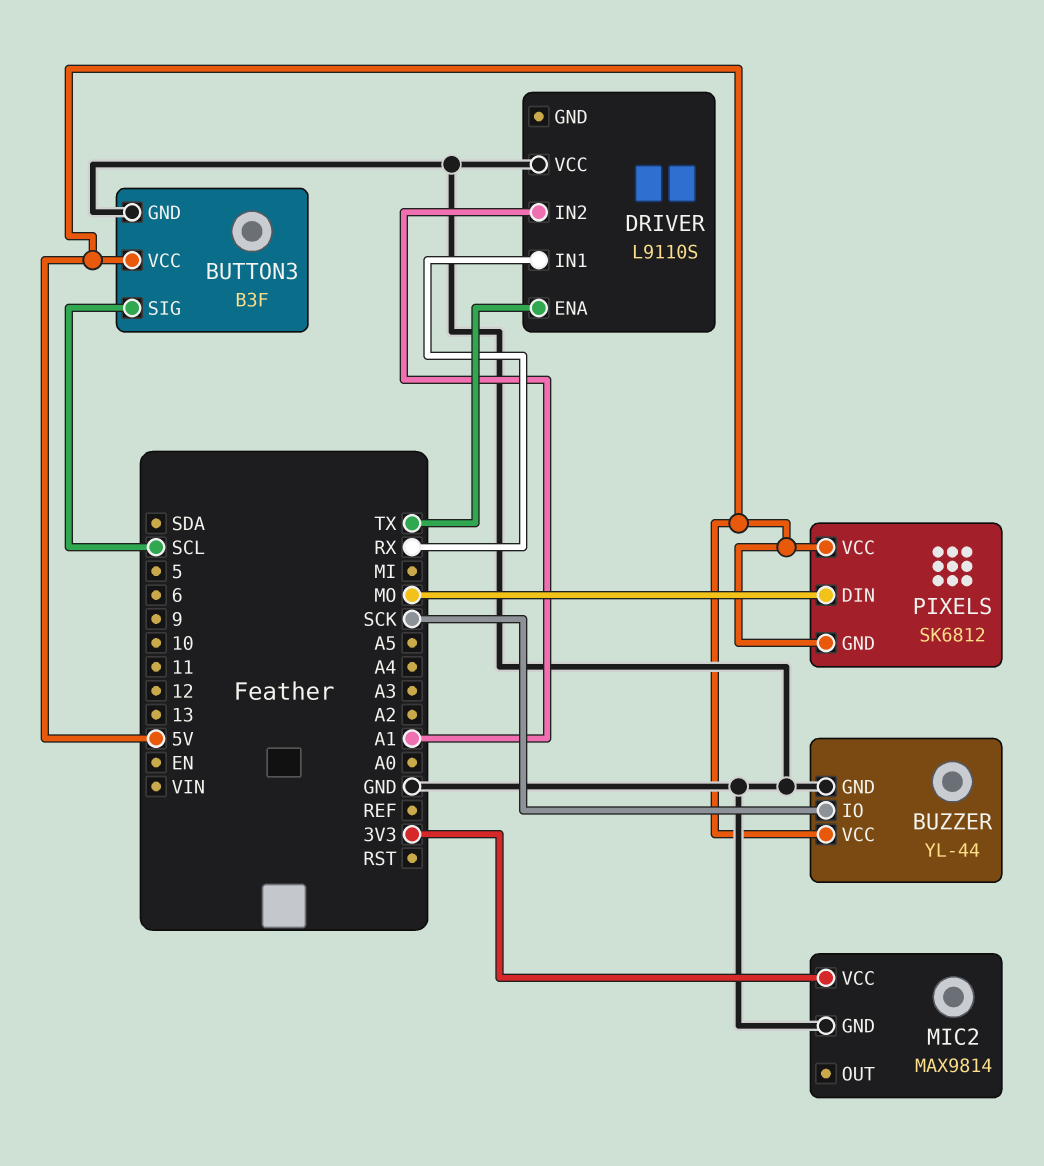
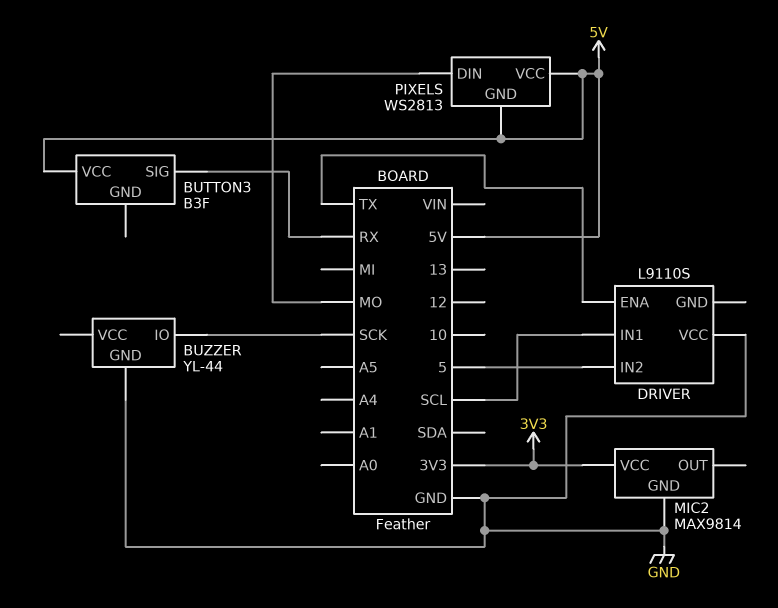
BUTTON3 pin GND: GND -> none
BUTTON3 pin SIG: SCL -> RX
BUZZER pin VCC: 5V -> none
DRIVER pin IN1: RX -> SCL
DRIVER pin IN2: A1 -> 5
PIXELS: SK6812 -> WS2813

